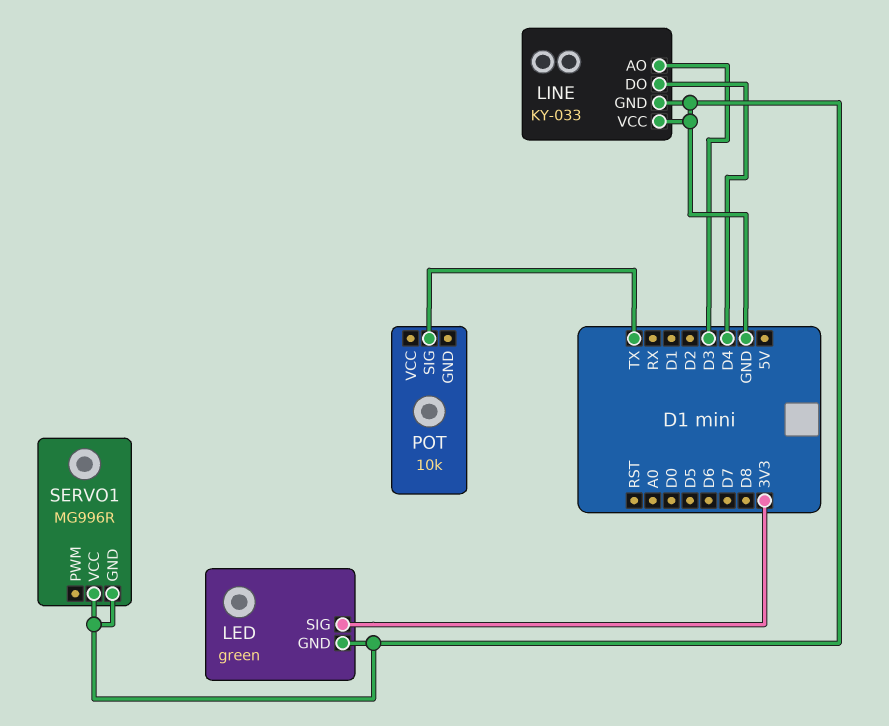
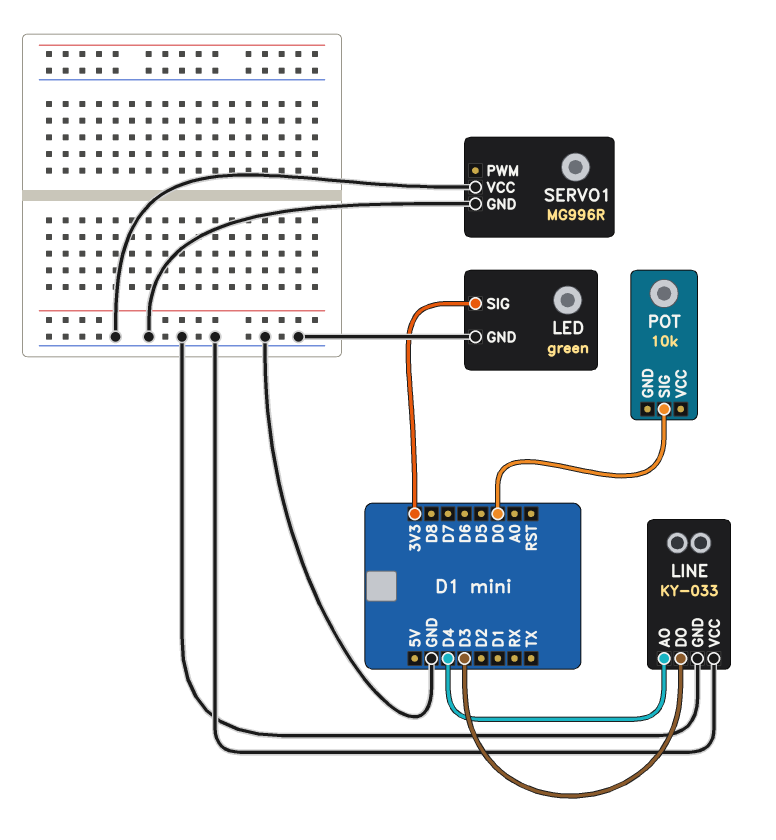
LINE pin AO: D3 -> D4
LINE pin DO: D4 -> D3
POT pin SIG: TX -> D0

